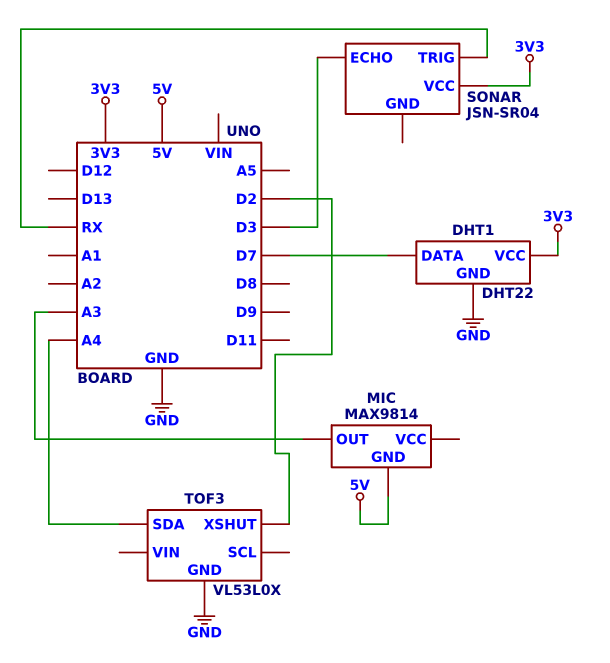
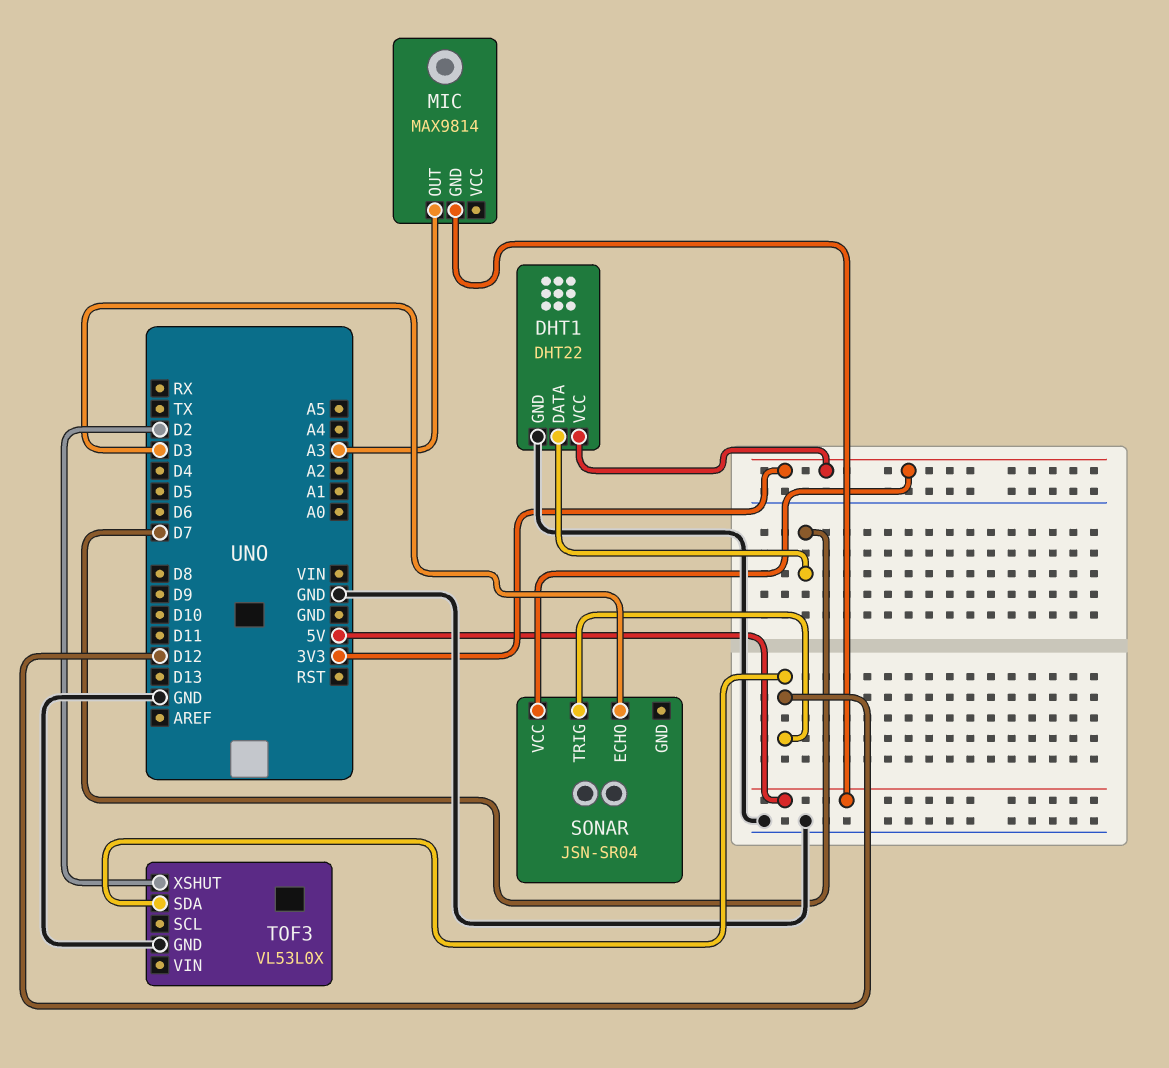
SONAR pin TRIG: RX -> D12
TOF3 pin SDA: A4 -> D12

